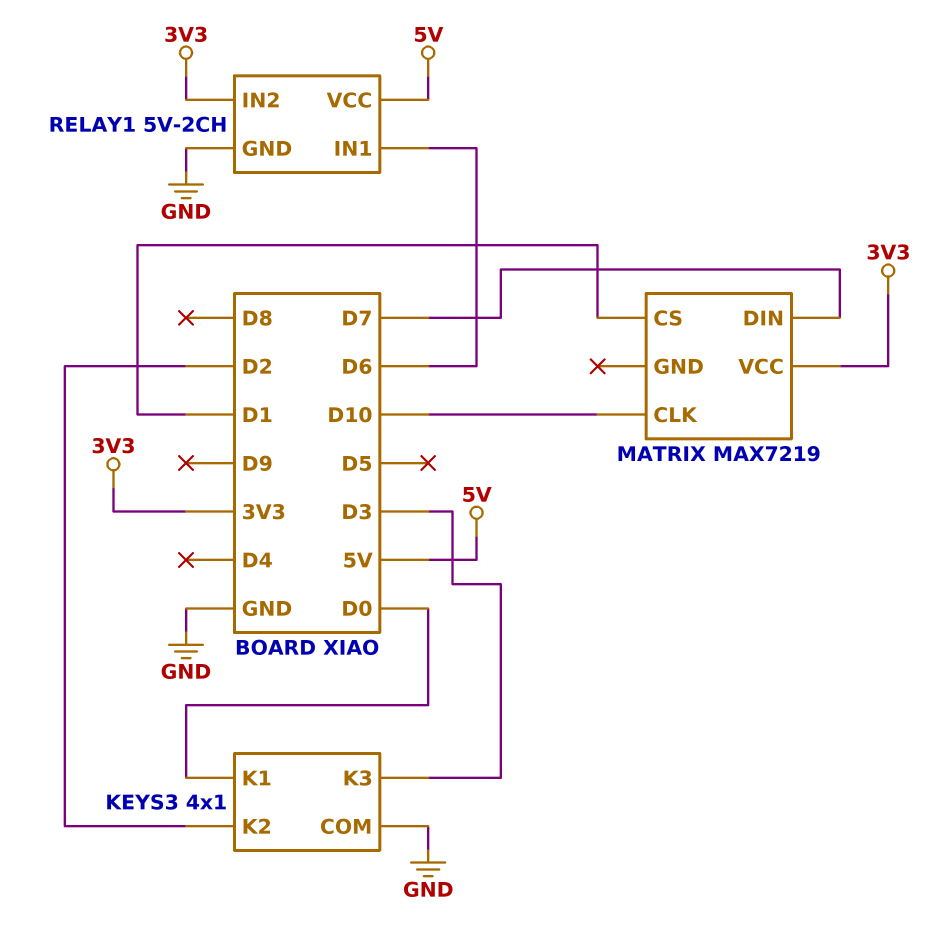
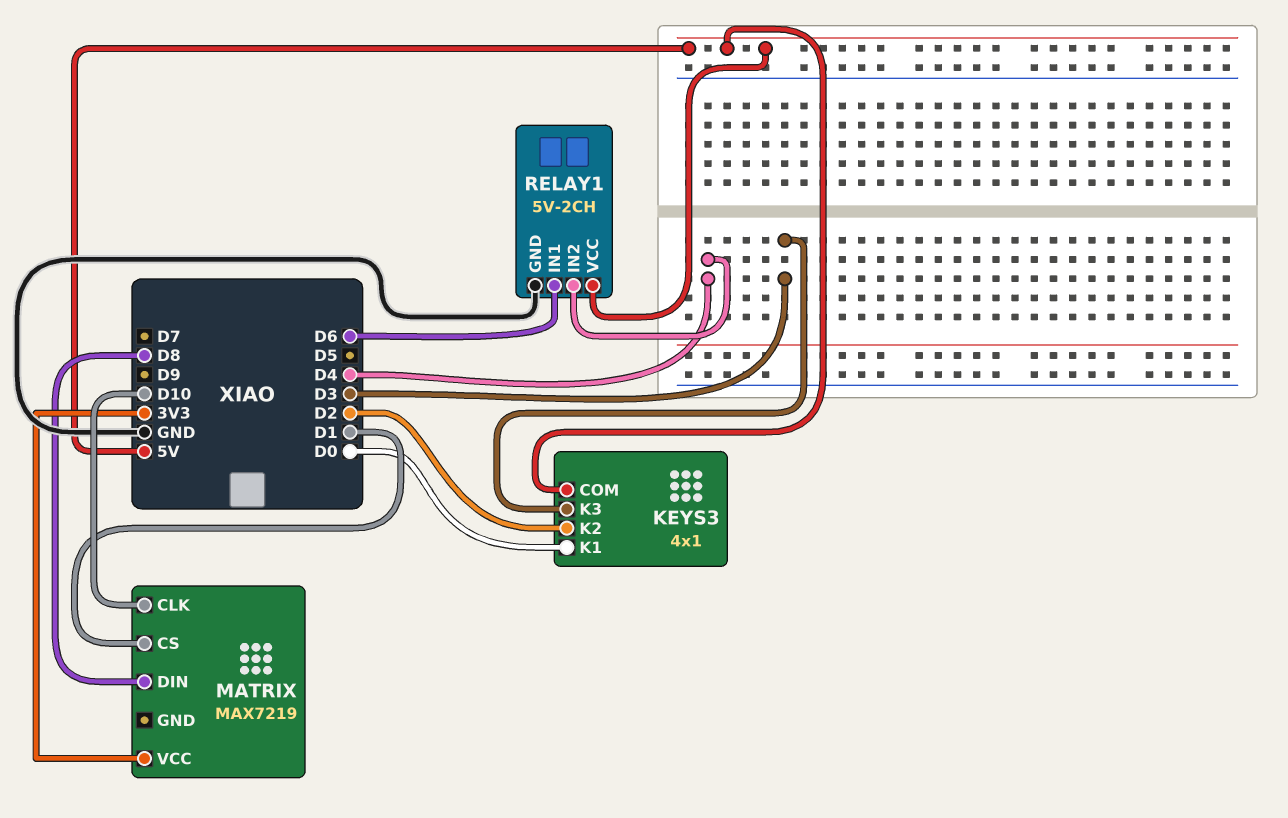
KEYS3 pin COM: GND -> 5V
MATRIX pin DIN: D7 -> D8
RELAY1 pin IN2: 3V3 -> D4

